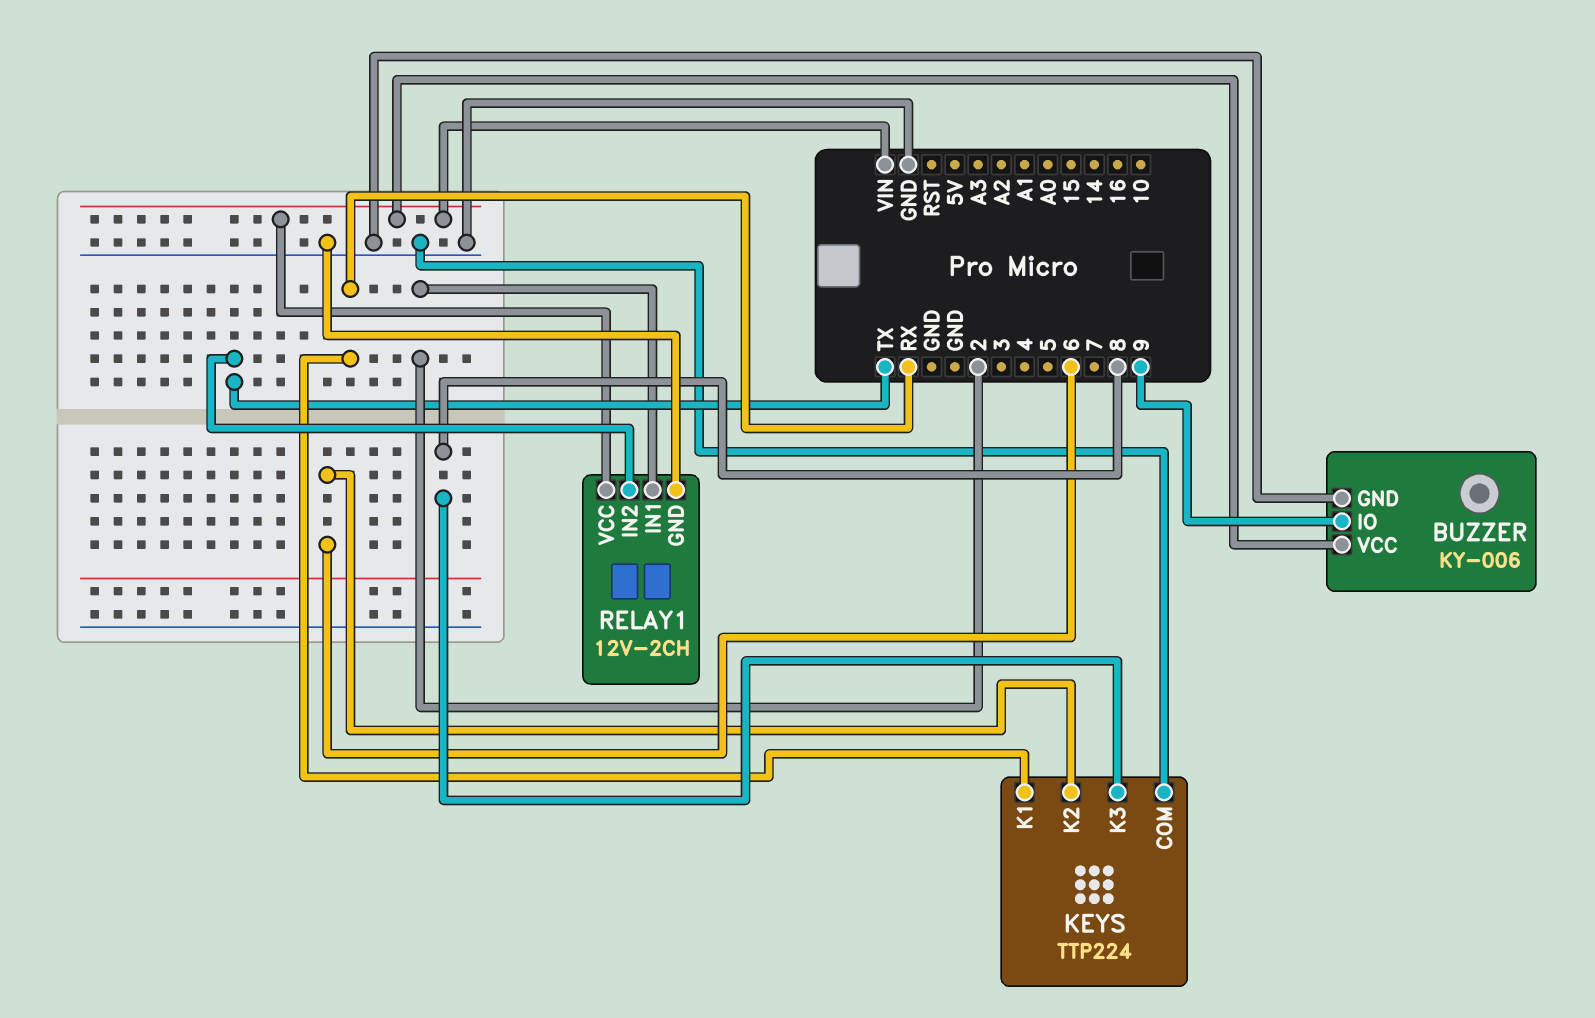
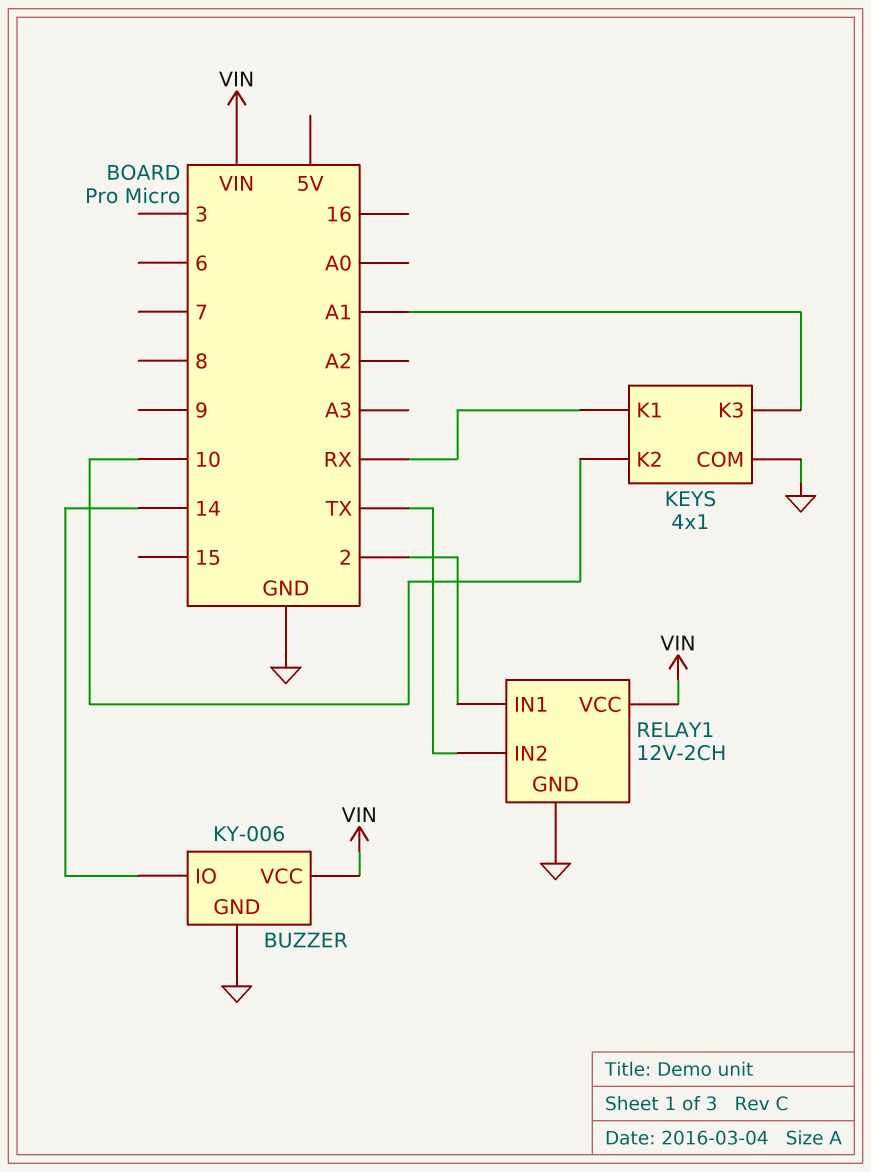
BUZZER pin IO: 9 -> 14
KEYS: TTP224 -> 4x1
KEYS pin K2: 6 -> 10
KEYS pin K3: 8 -> A1

